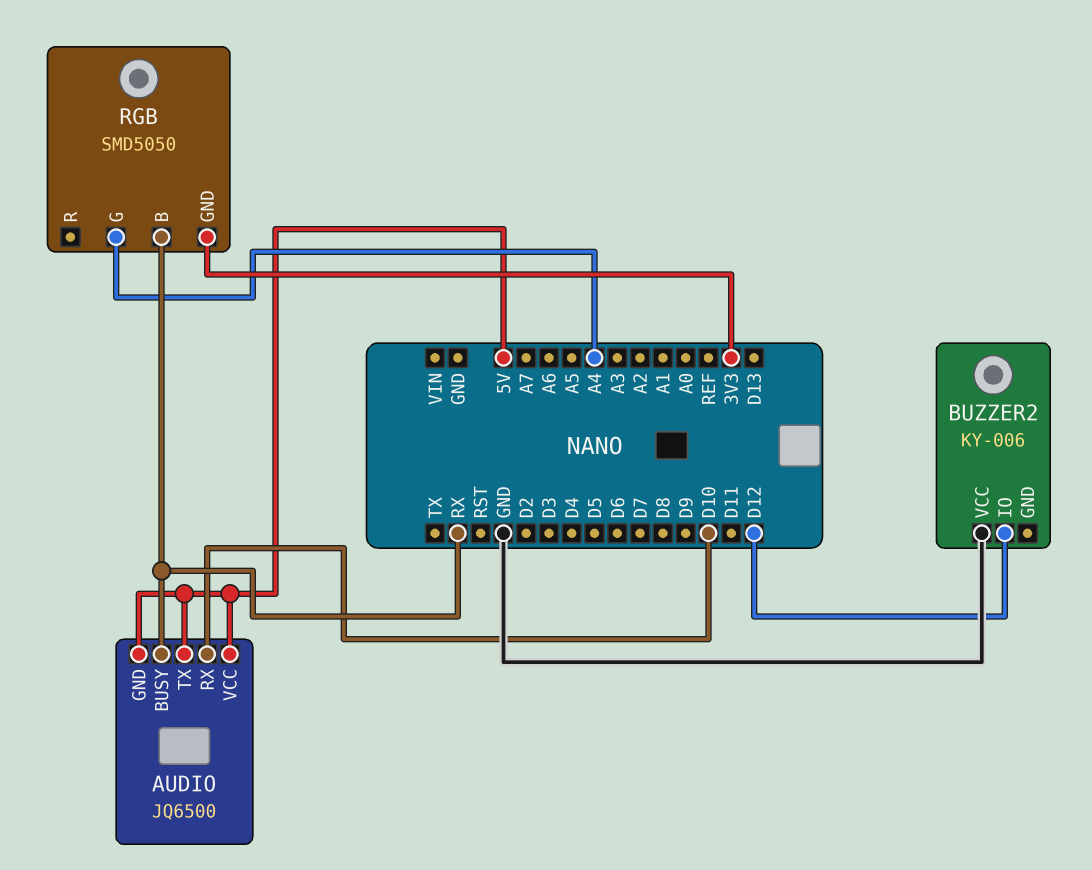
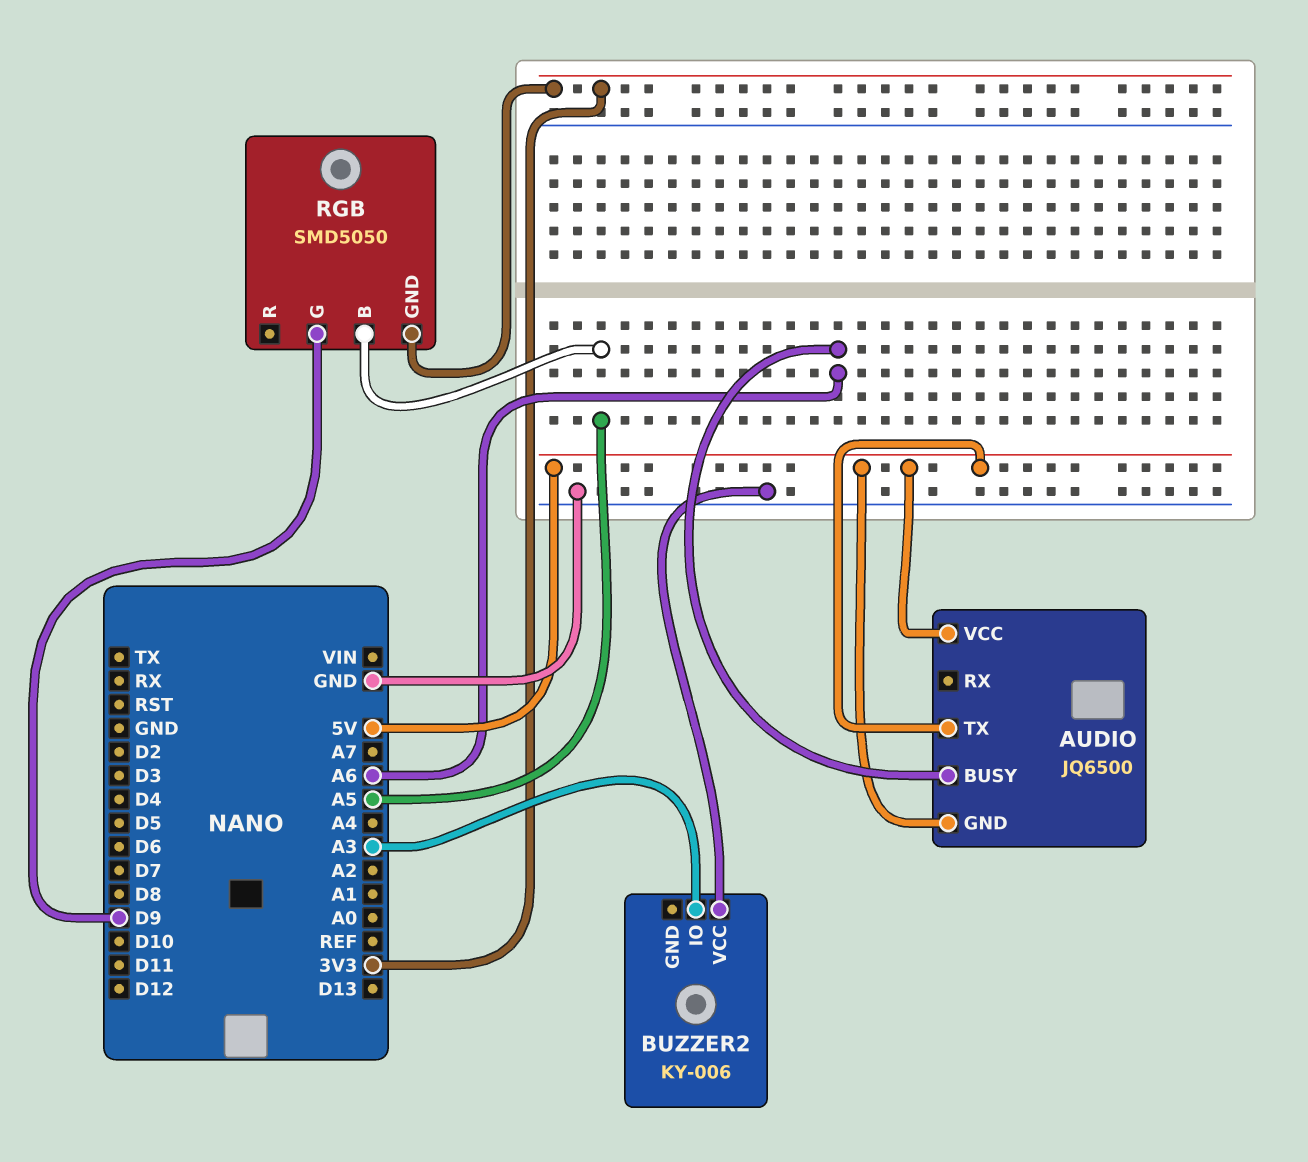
AUDIO pin BUSY: RX -> A6
AUDIO pin RX: D10 -> none
BUZZER2 pin IO: D12 -> A3
RGB pin B: RX -> A5
RGB pin G: A4 -> D9

